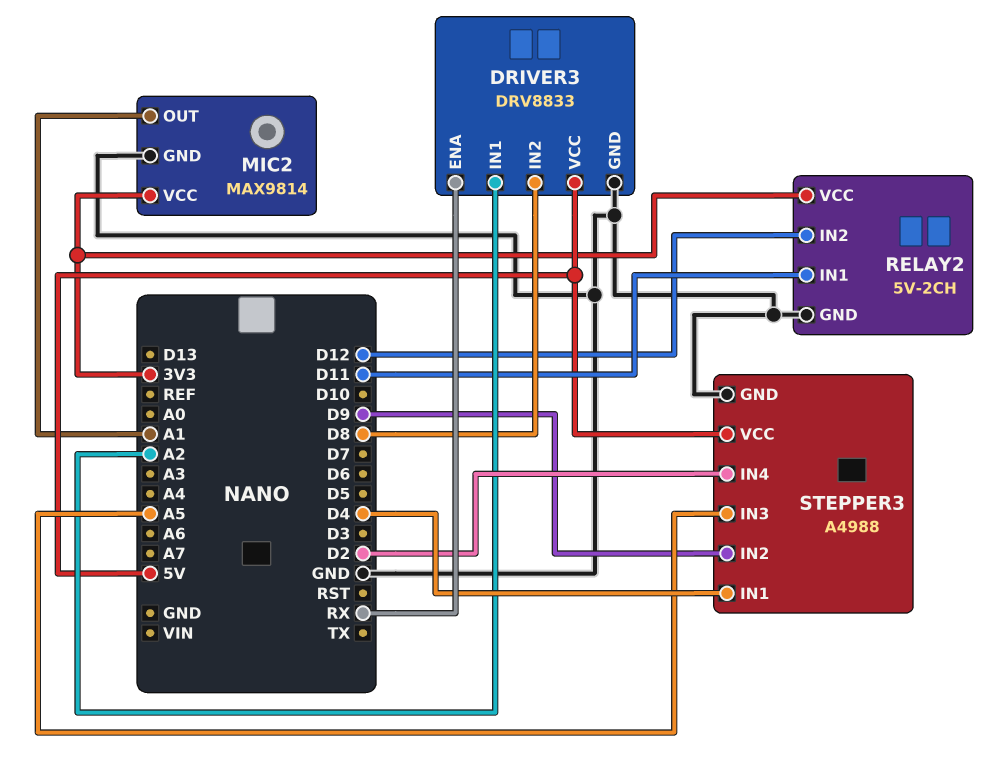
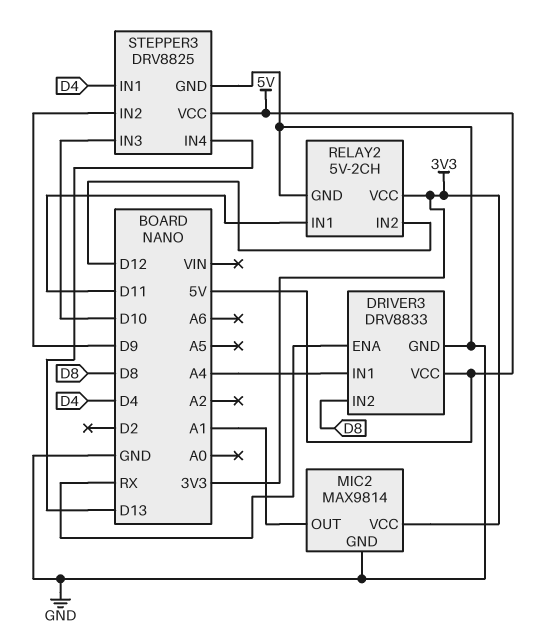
DRIVER3 pin IN1: A2 -> A4
STEPPER3: A4988 -> DRV8825
STEPPER3 pin IN3: A5 -> D10
STEPPER3 pin IN4: D2 -> D13

